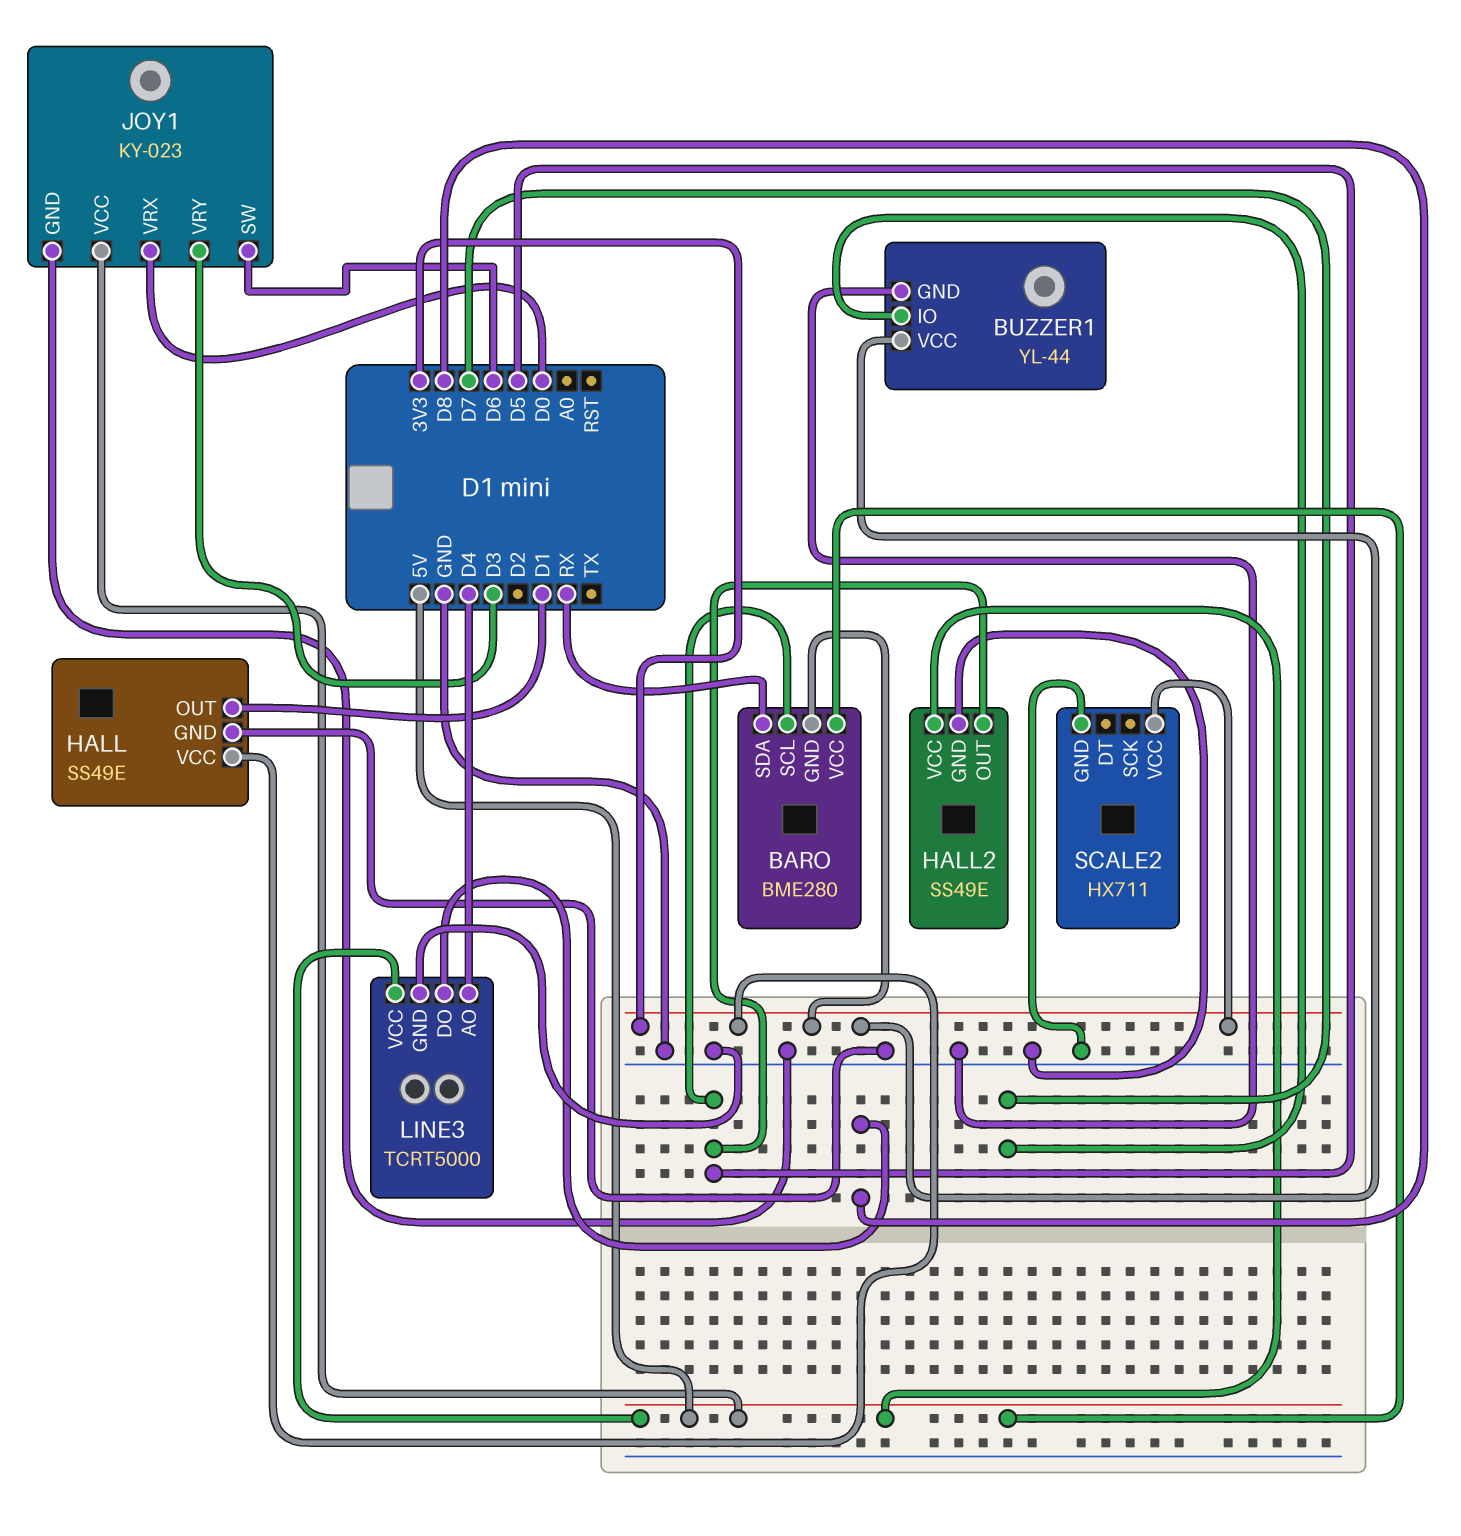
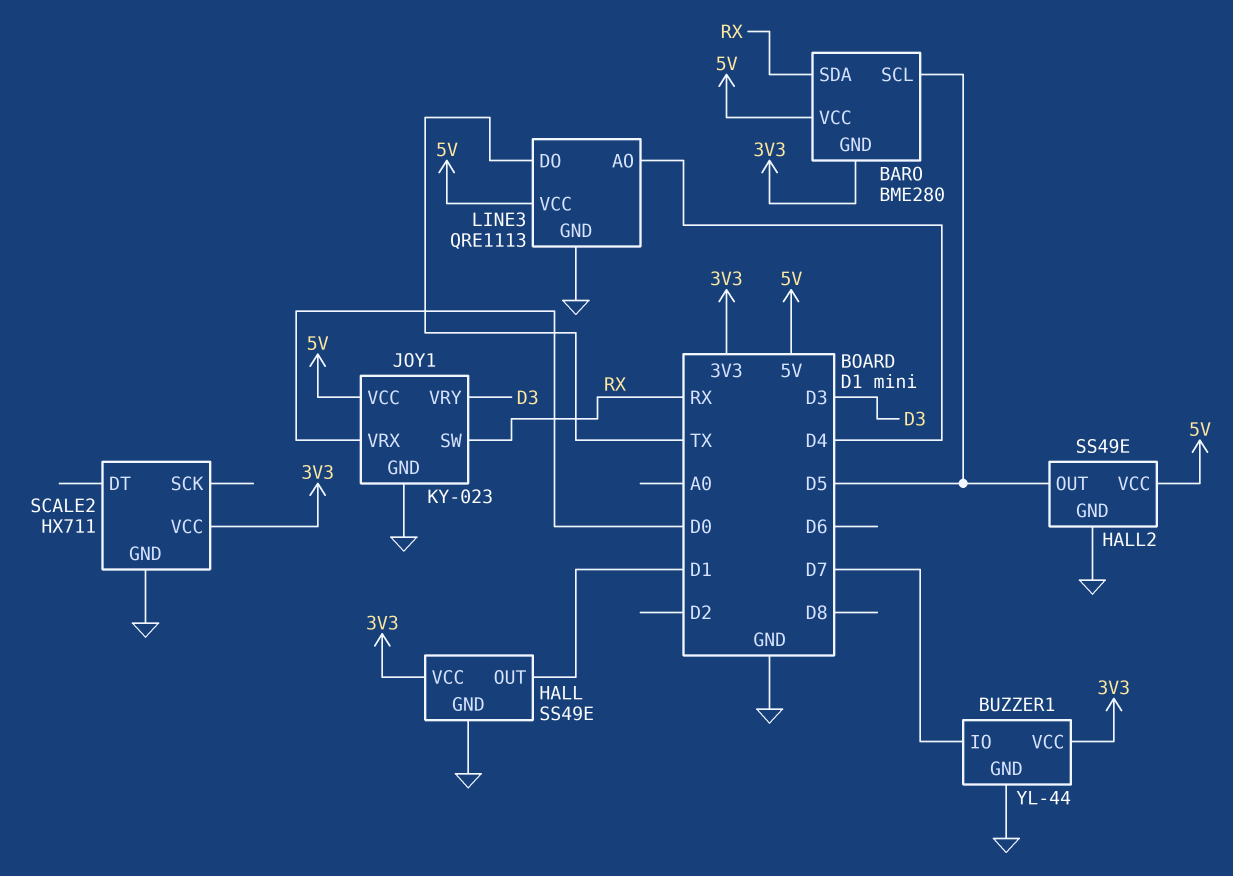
JOY1 pin SW: D6 -> RX
LINE3: TCRT5000 -> QRE1113
LINE3 pin DO: D8 -> TX

